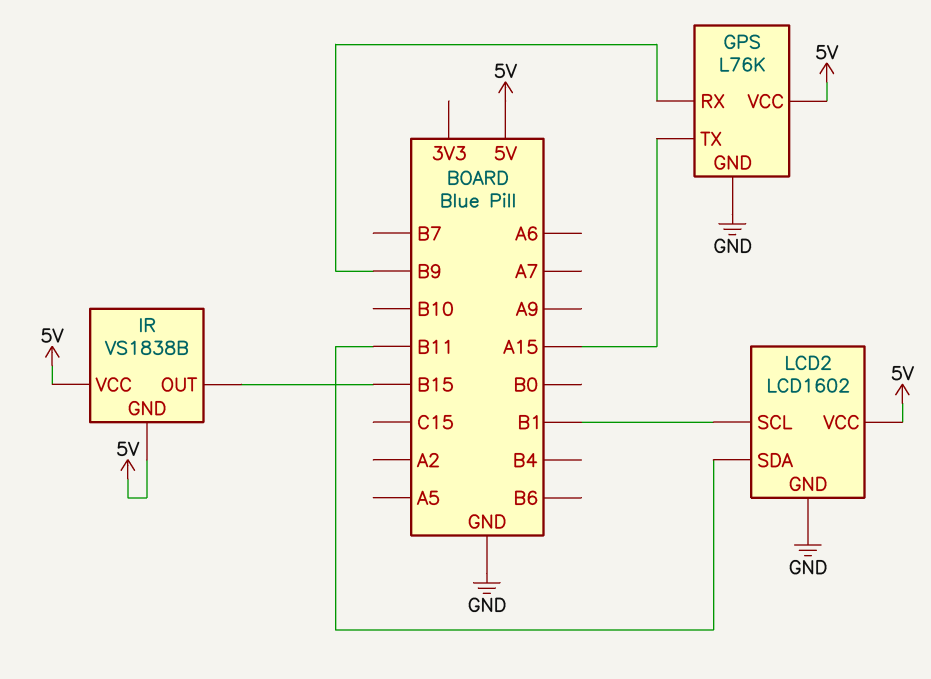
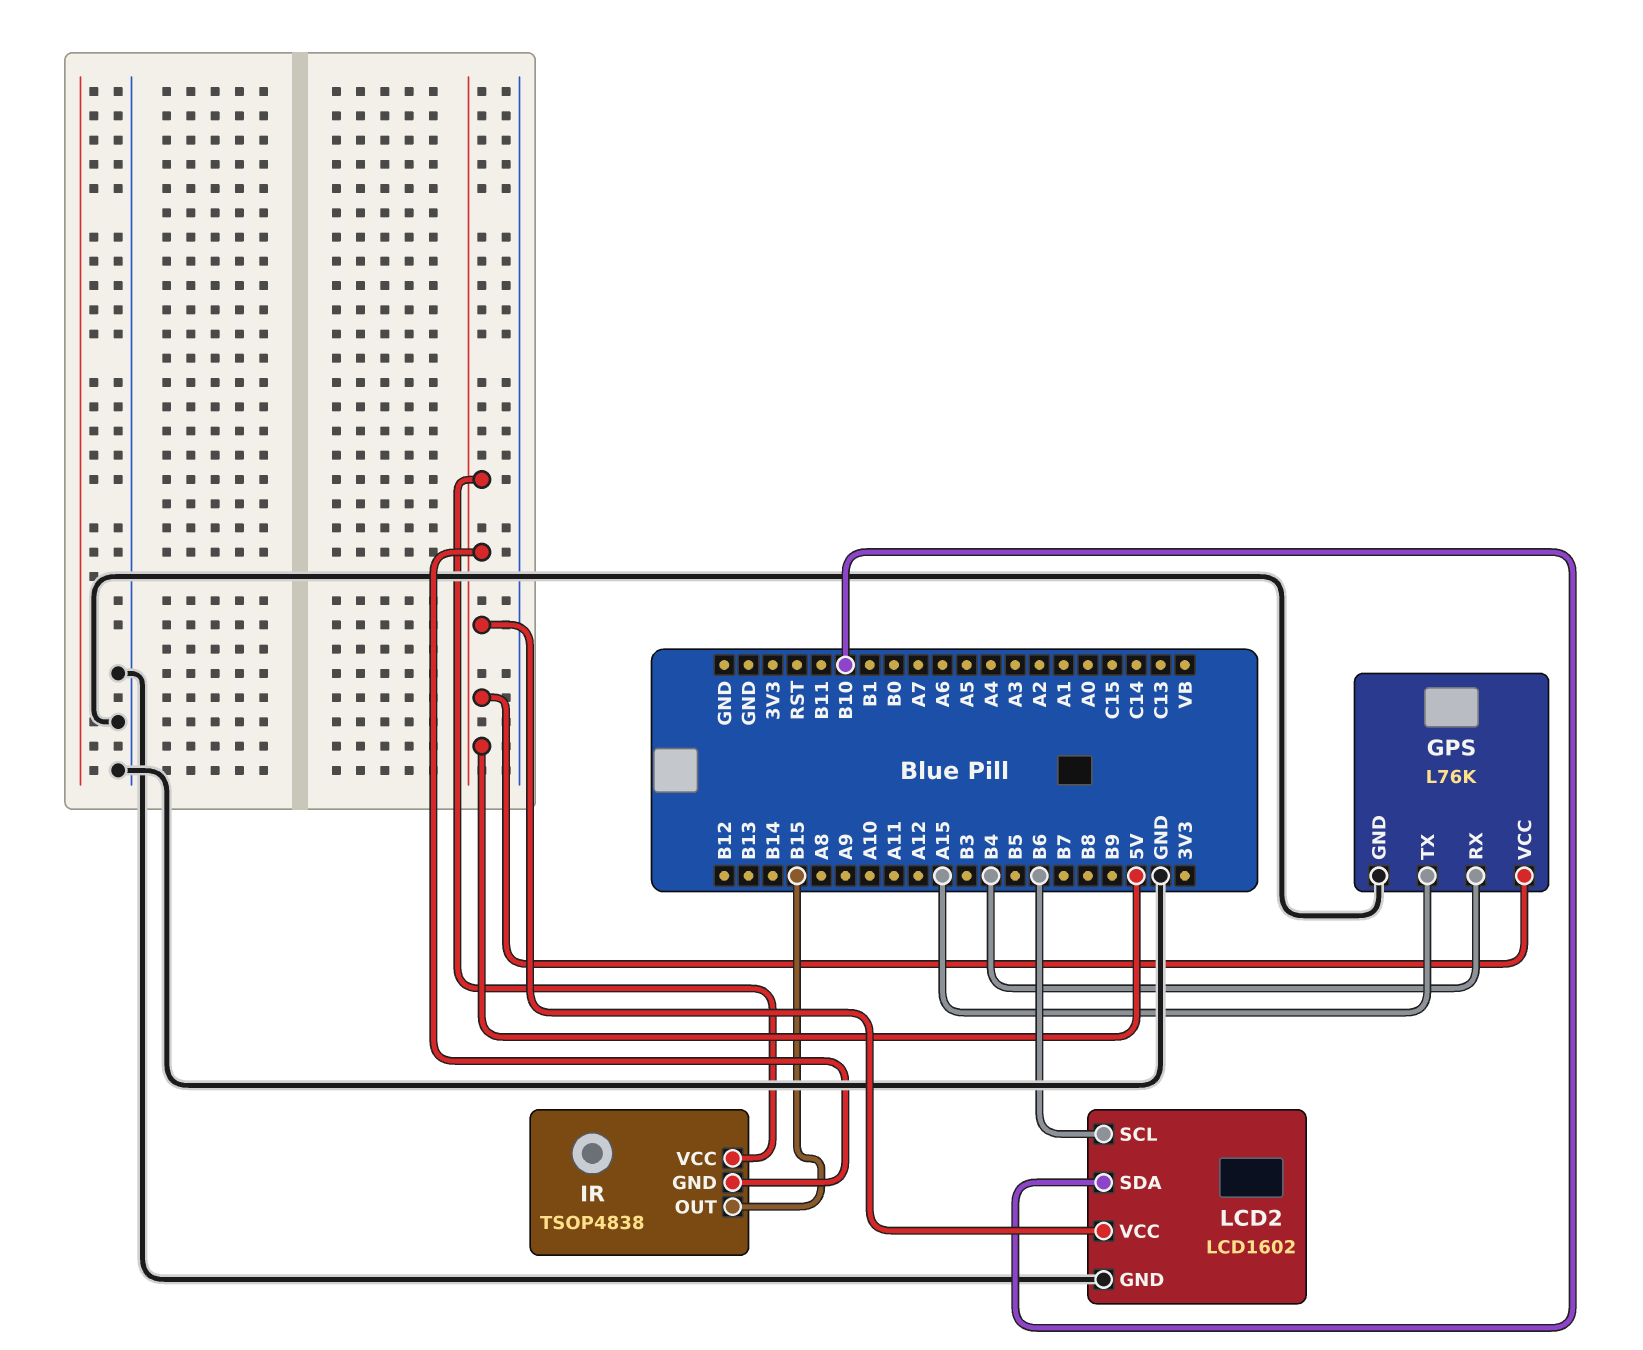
GPS pin RX: B9 -> B4
IR: VS1838B -> TSOP4838
LCD2 pin SCL: B1 -> B6
LCD2 pin SDA: B11 -> B10

